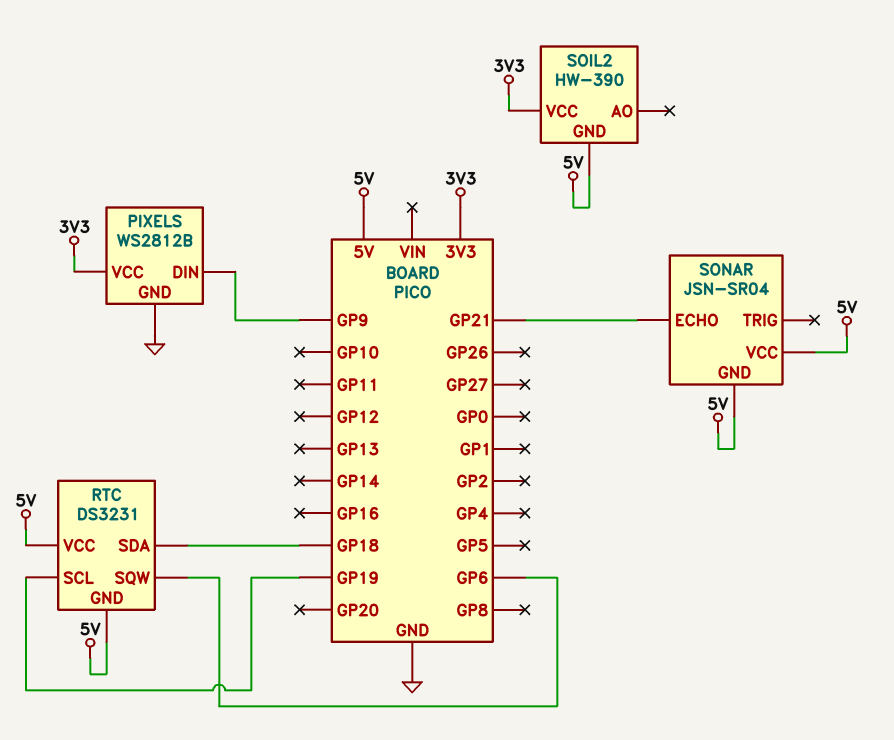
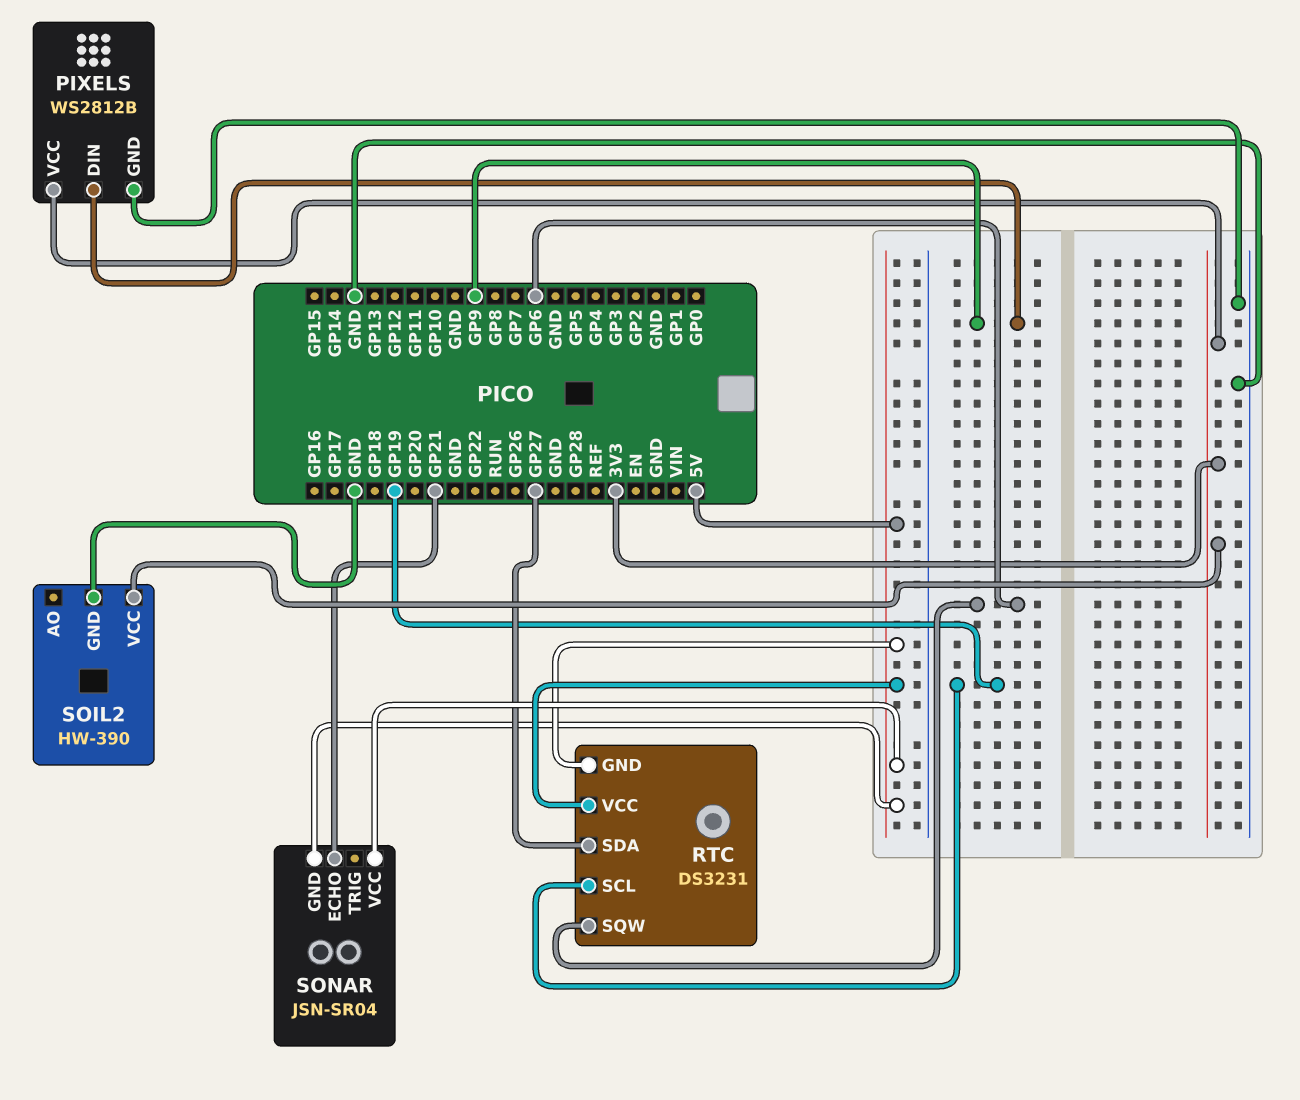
RTC pin SDA: GP18 -> GP27
SOIL2 pin GND: 5V -> GND

